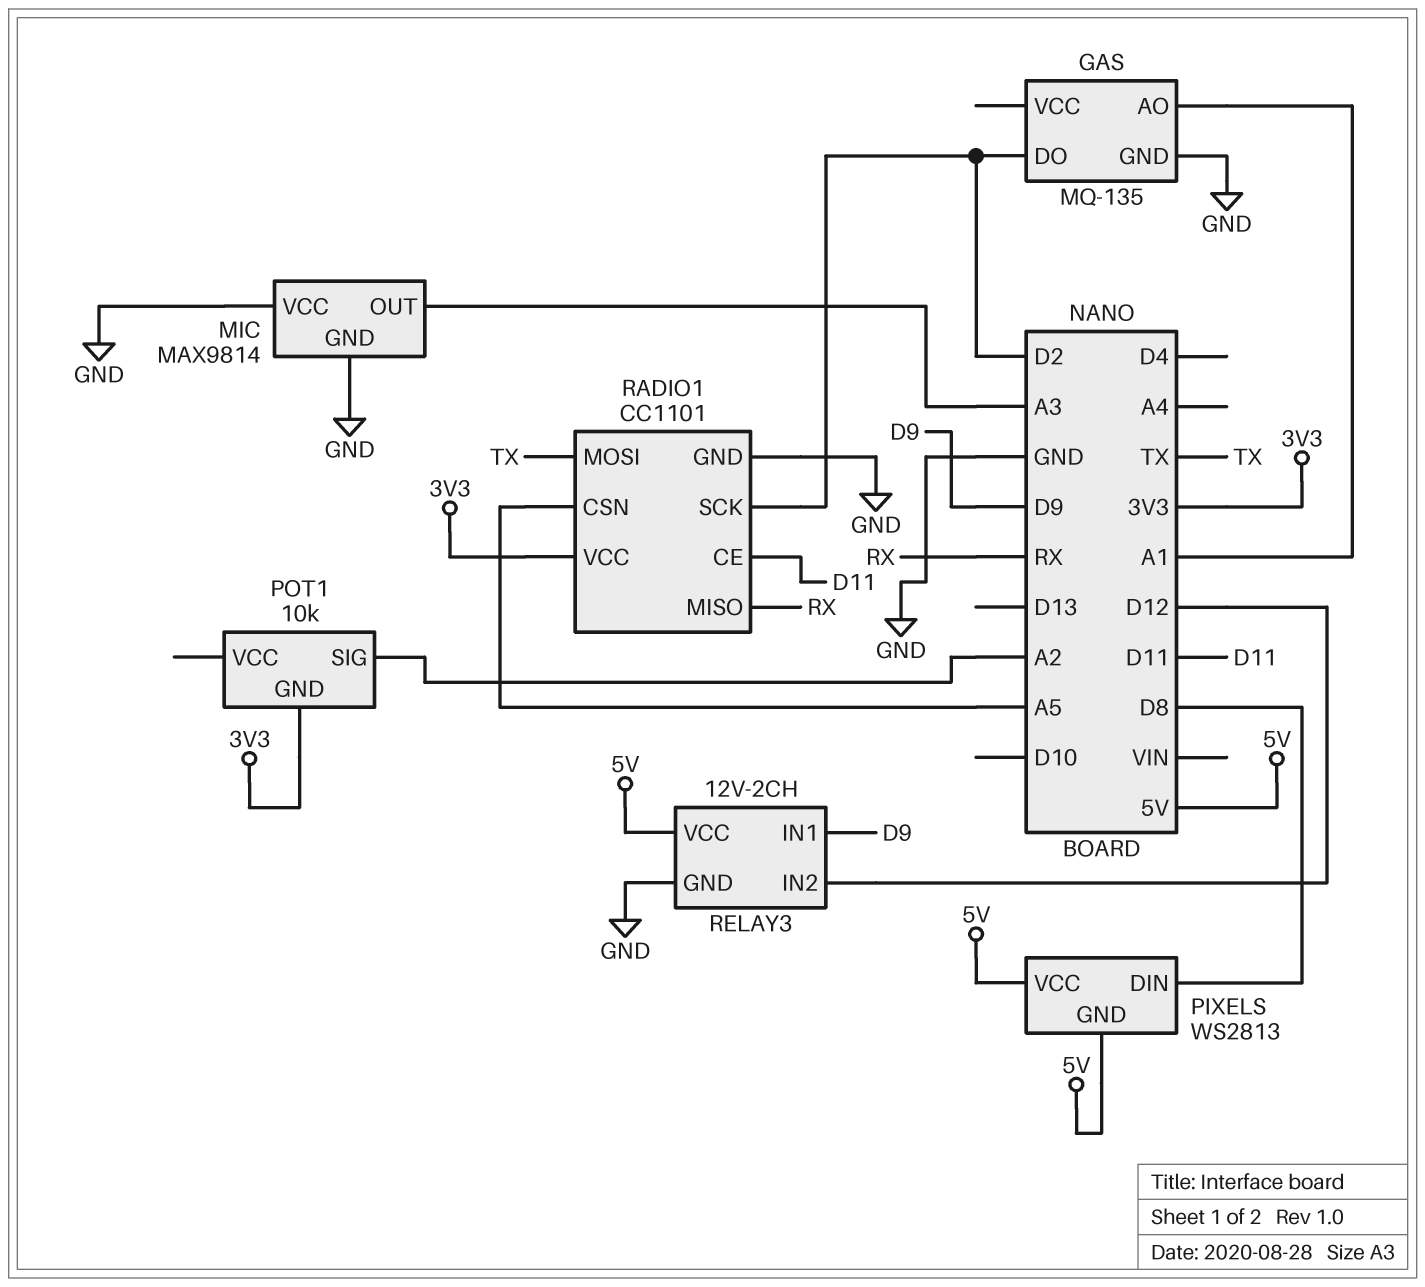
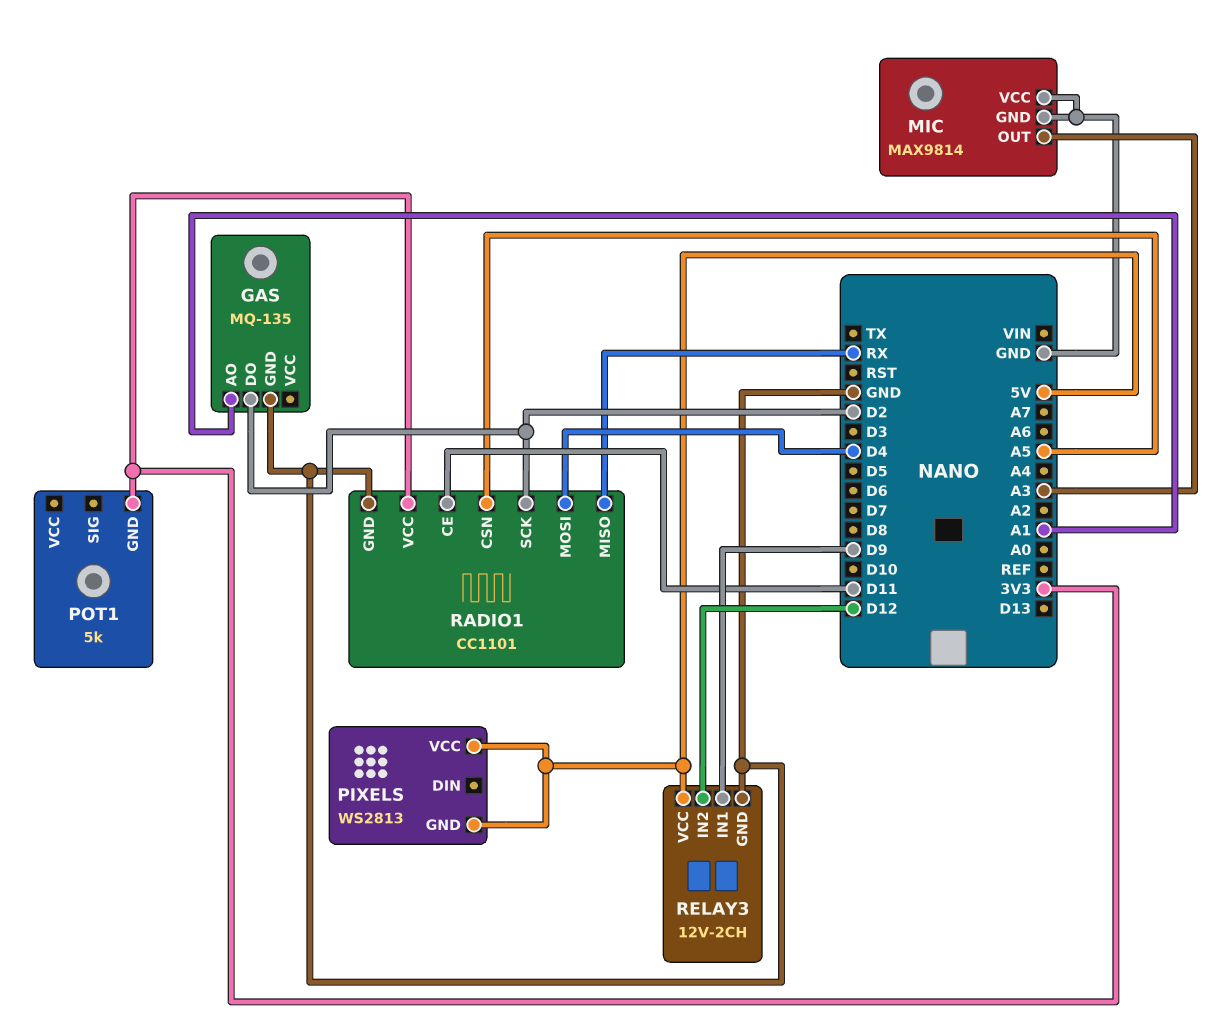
PIXELS pin DIN: D8 -> none
POT1: 10k -> 5k
POT1 pin SIG: A2 -> none
RADIO1 pin MOSI: TX -> D4

